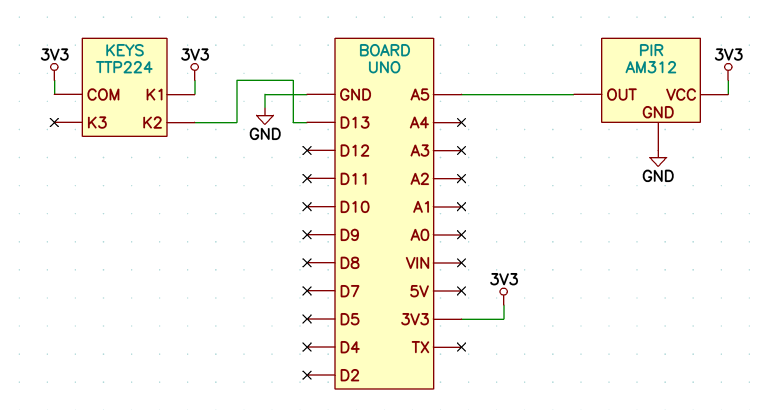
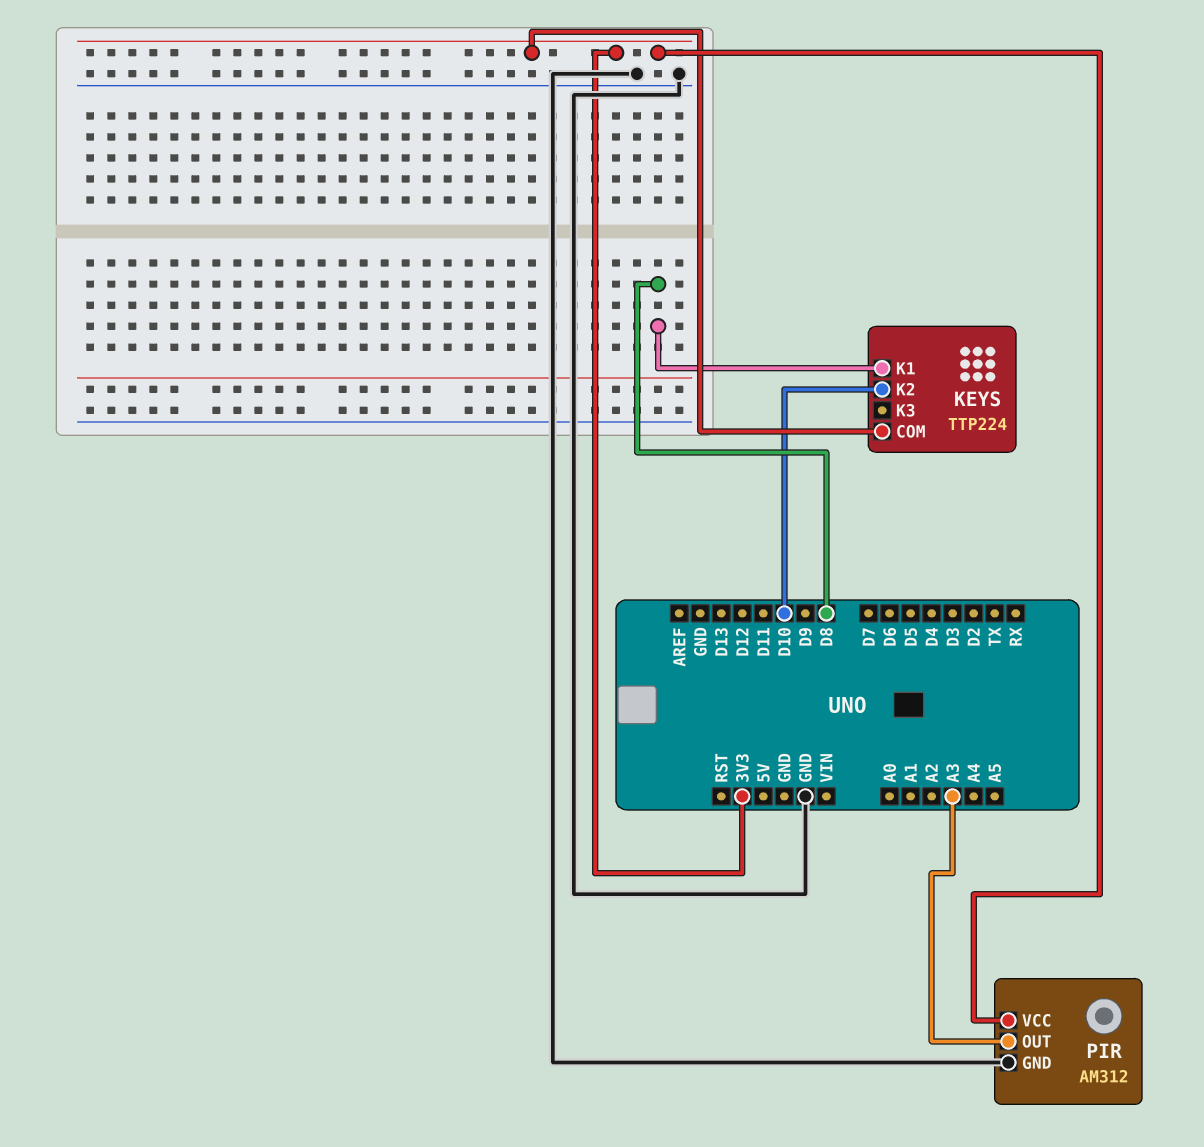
KEYS pin K1: 3V3 -> D8
KEYS pin K2: D13 -> D10
PIR pin OUT: A5 -> A3

